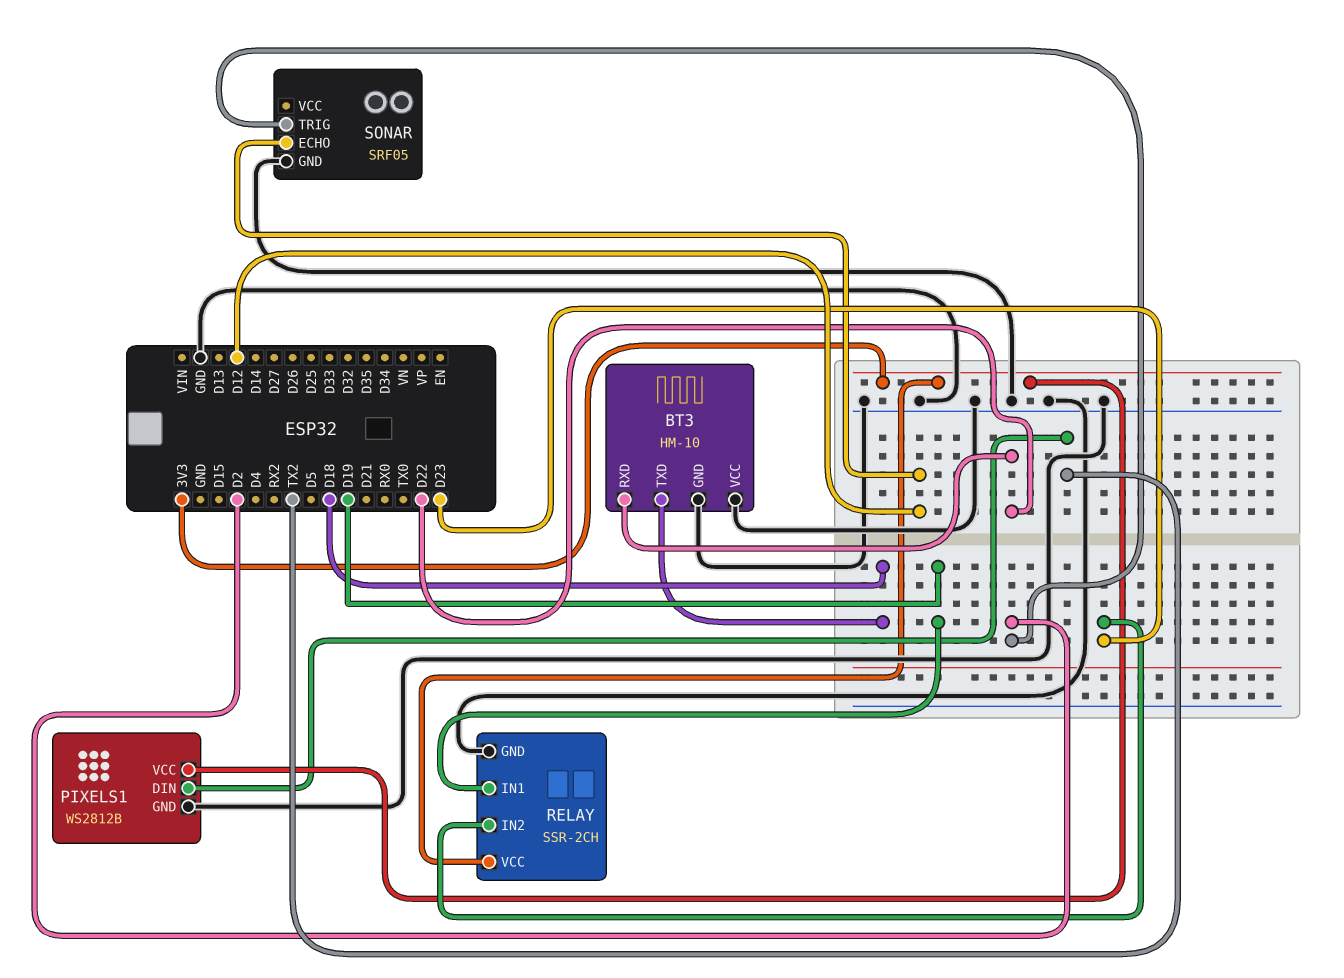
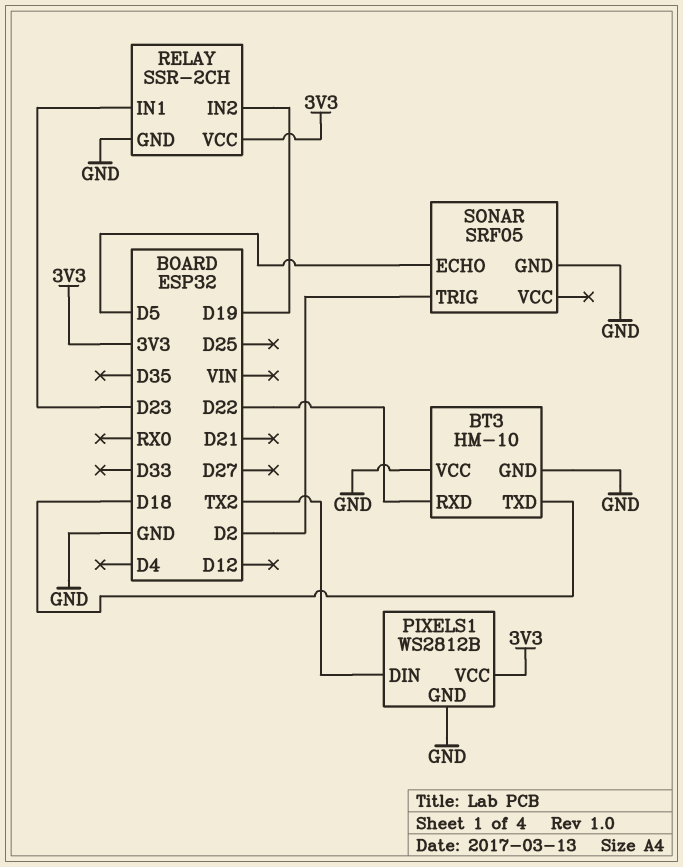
RELAY pin IN1: D19 -> D23
RELAY pin IN2: D23 -> D19
SONAR pin ECHO: D12 -> D5

